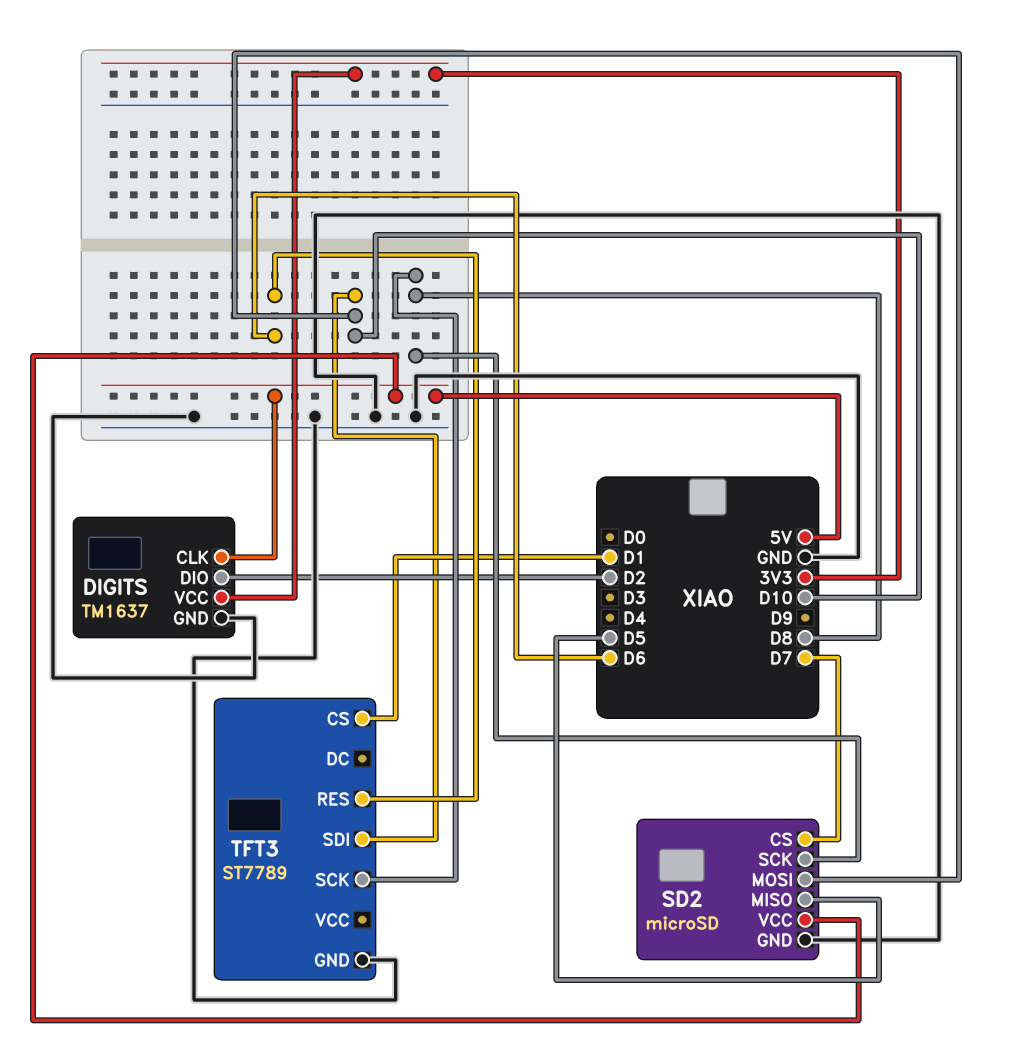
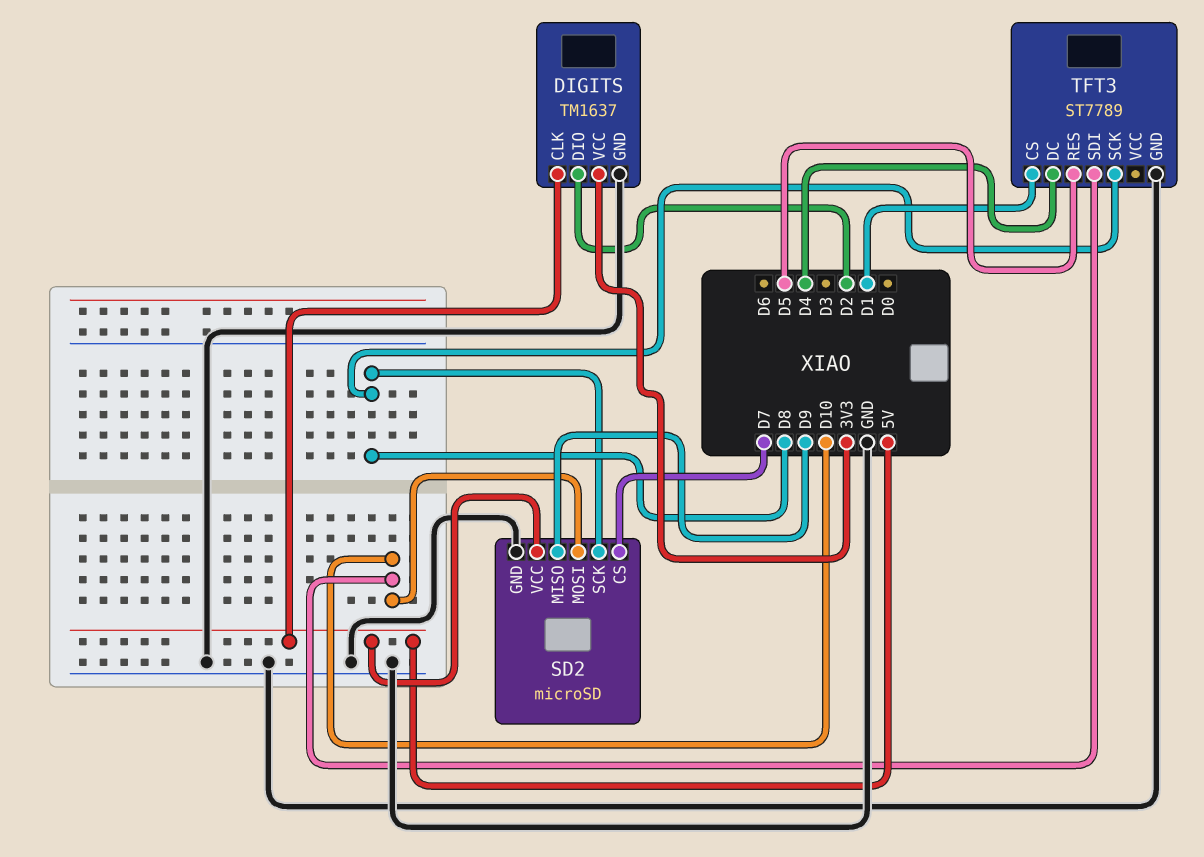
SD2 pin MISO: D5 -> D9
TFT3 pin DC: none -> D4
TFT3 pin RES: D6 -> D5

